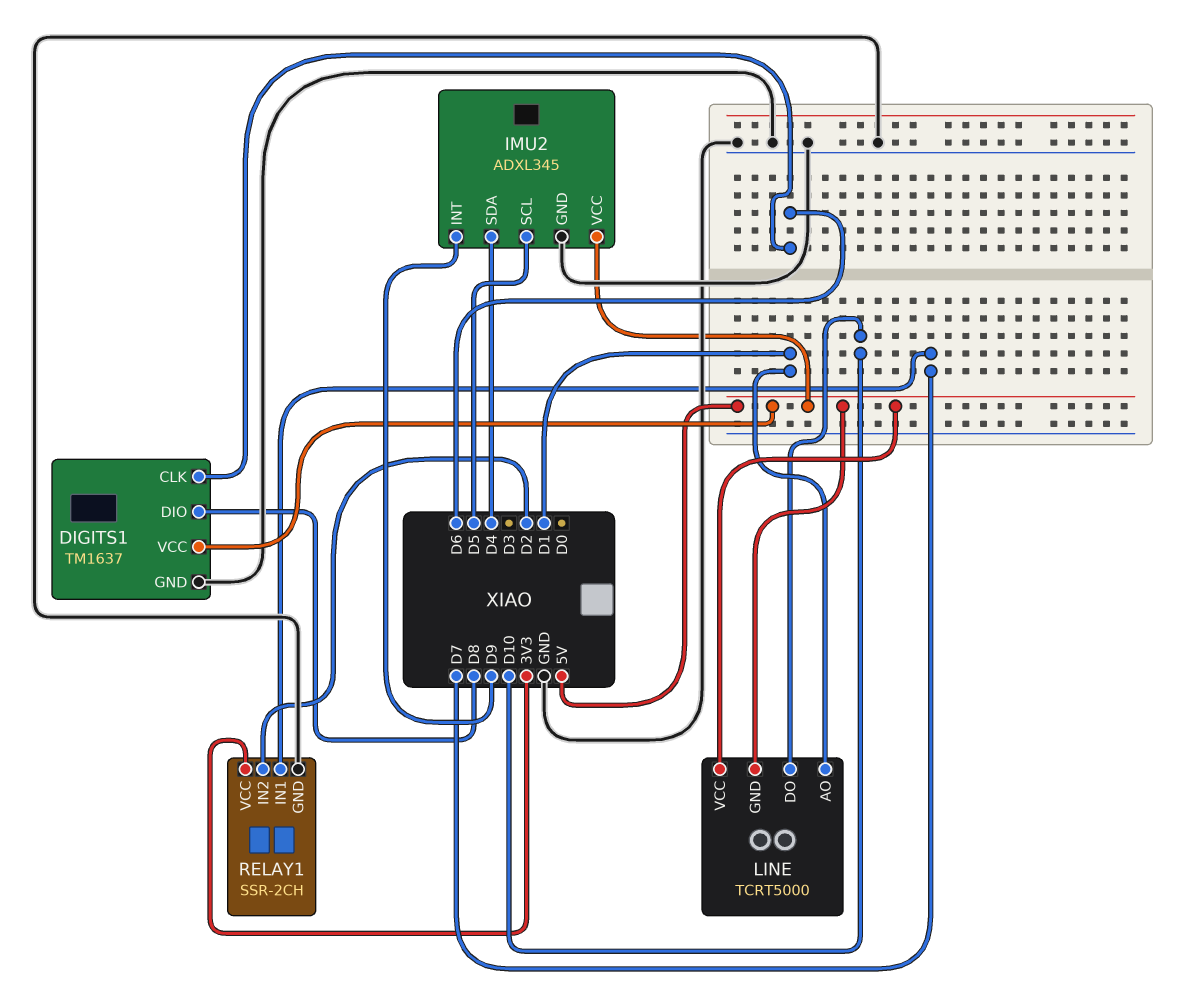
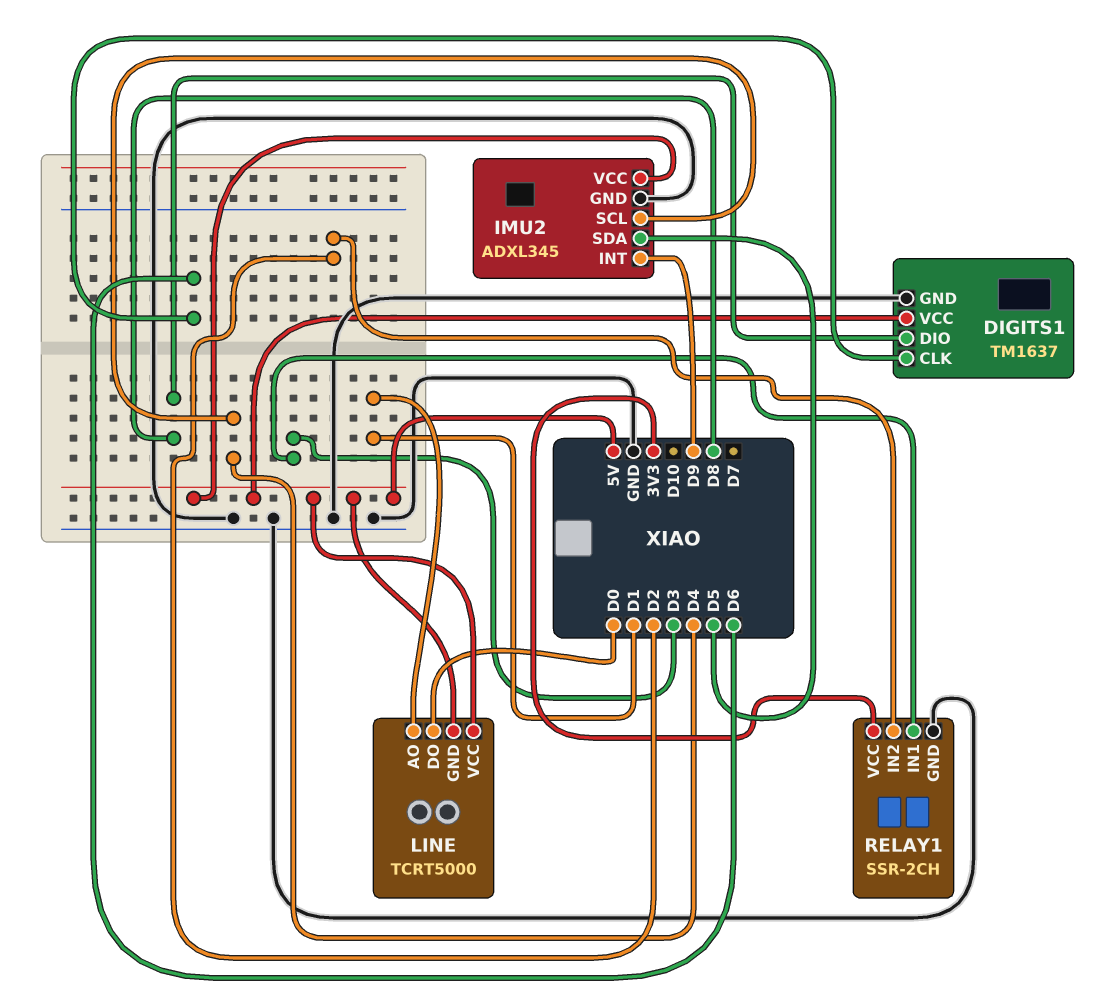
IMU2 pin SCL: D5 -> D4
IMU2 pin SDA: D4 -> D5
LINE pin DO: D10 -> D0
RELAY1 pin IN1: D7 -> D3

